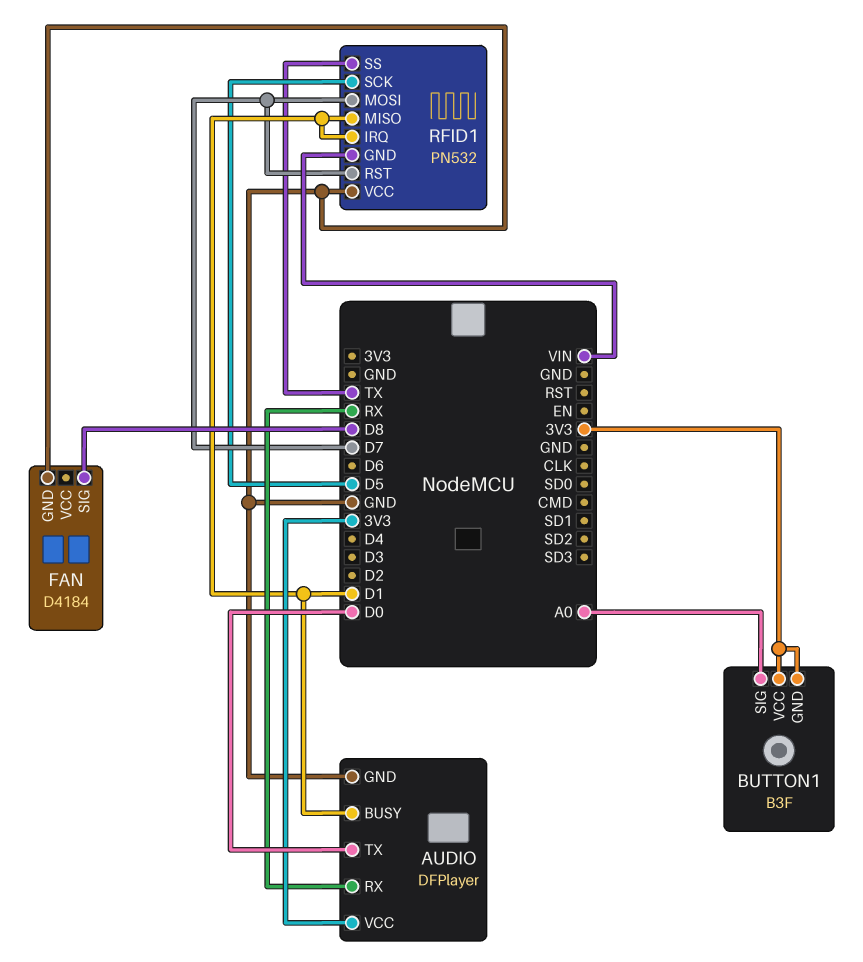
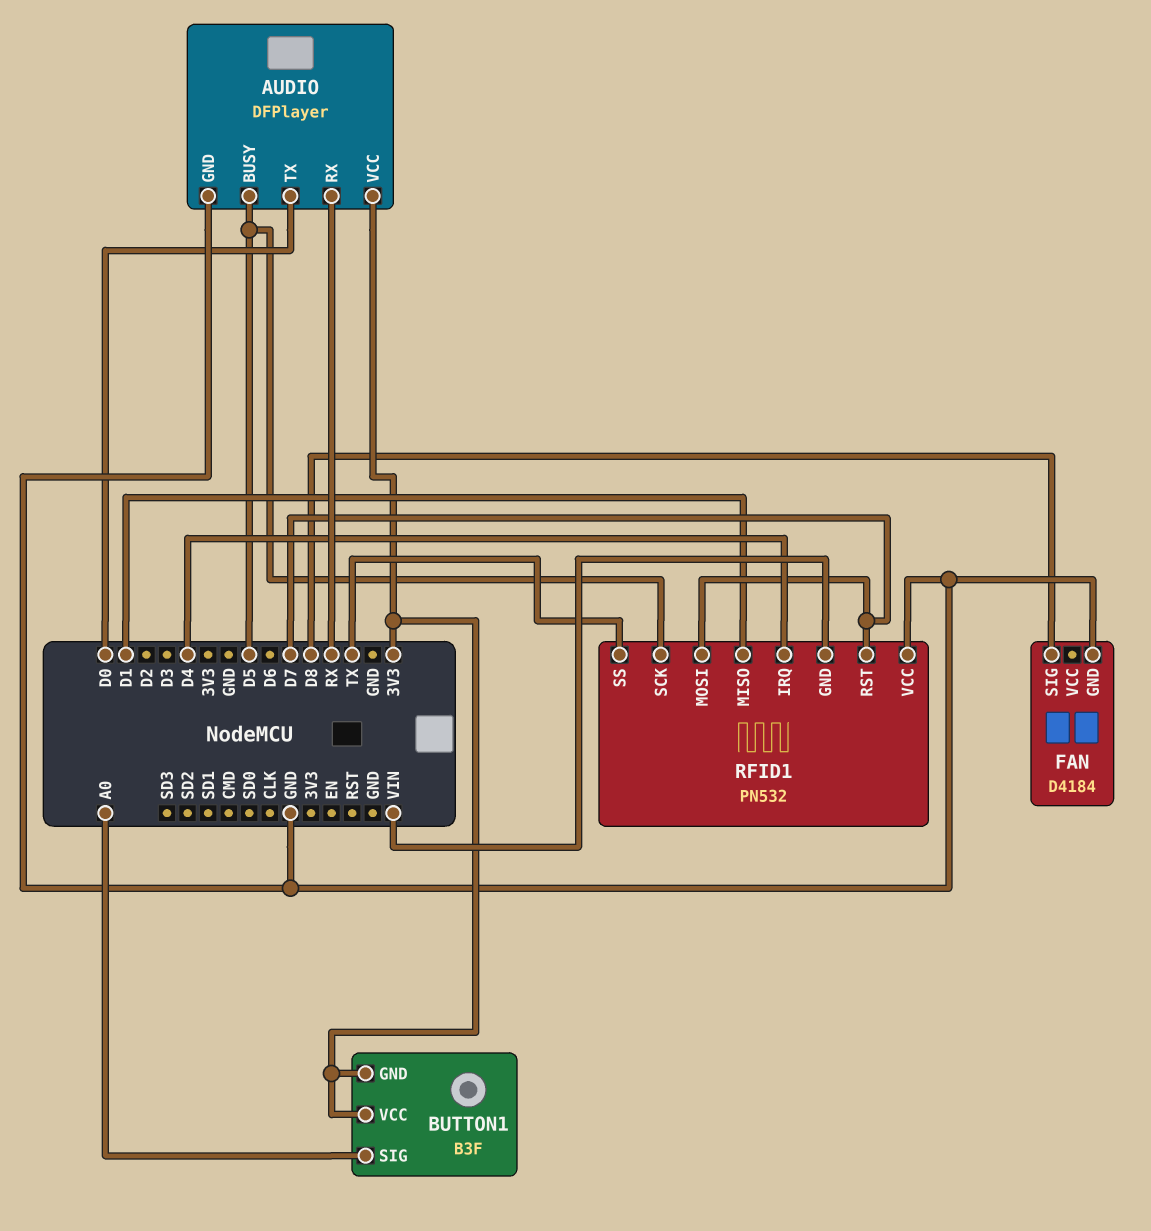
AUDIO pin BUSY: D1 -> D5
RFID1 pin IRQ: D1 -> D4

